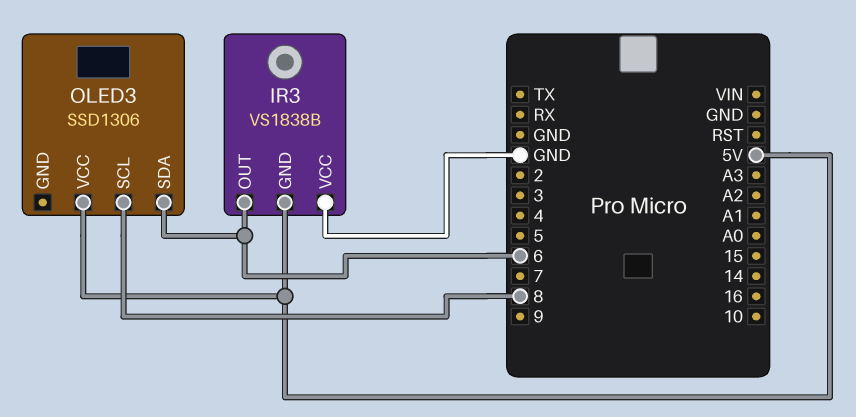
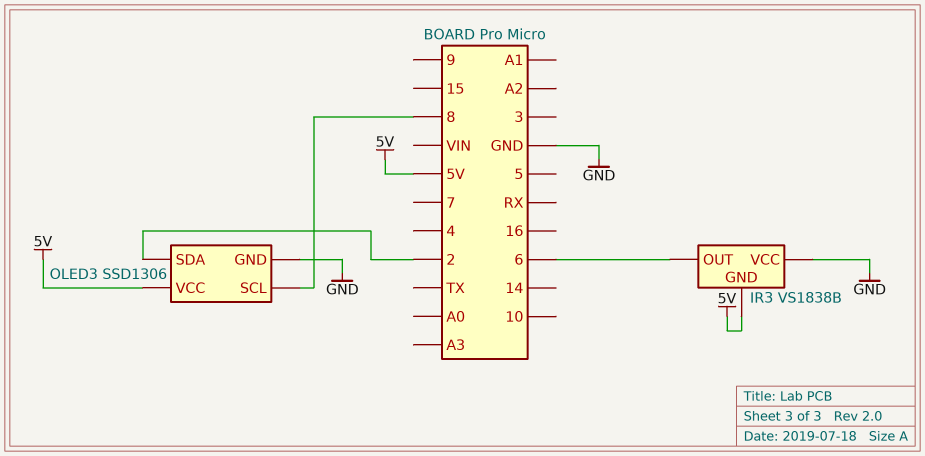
OLED3 pin GND: none -> GND
OLED3 pin SDA: 6 -> 2

